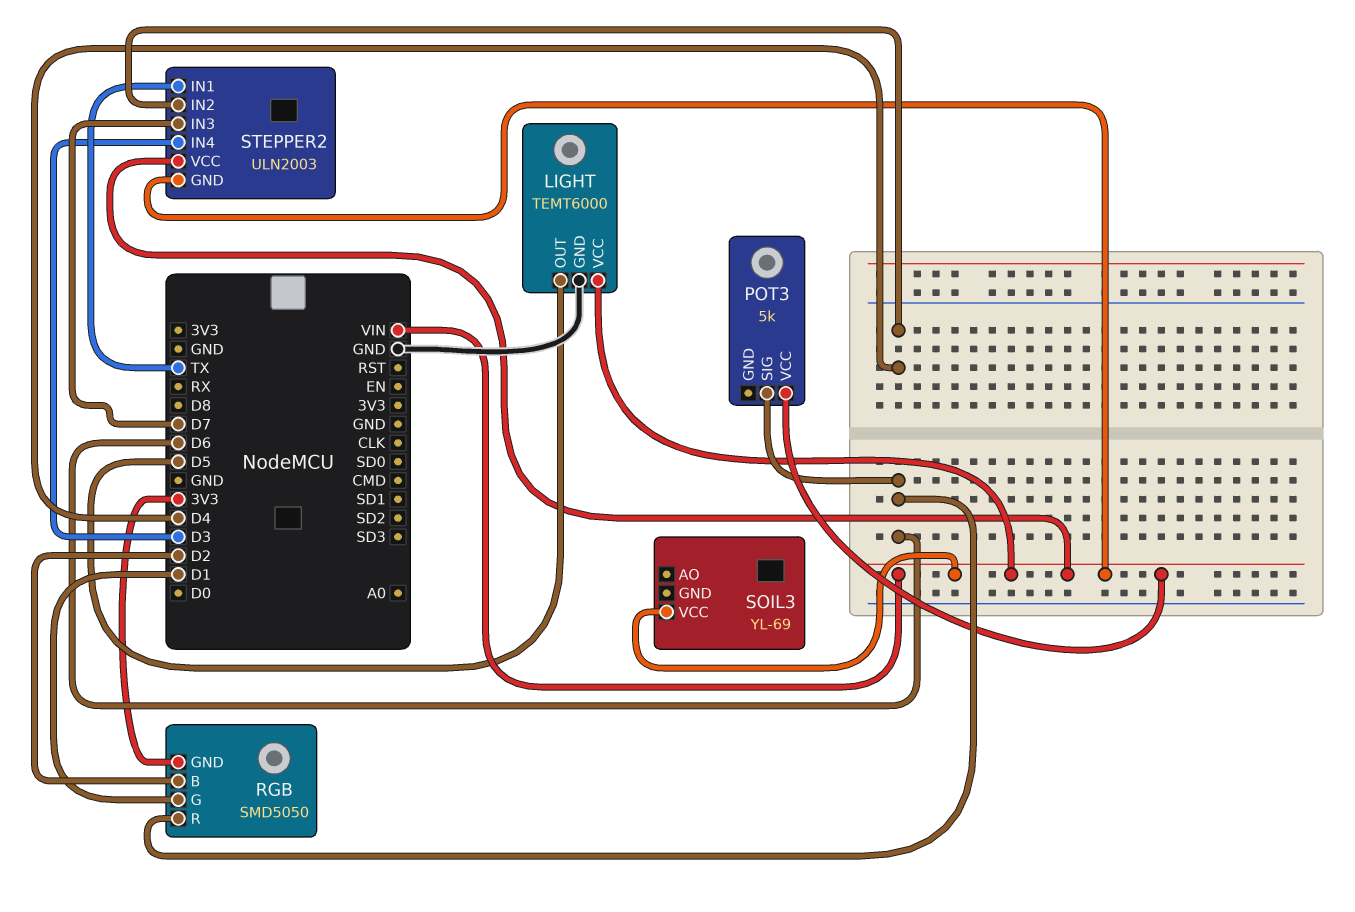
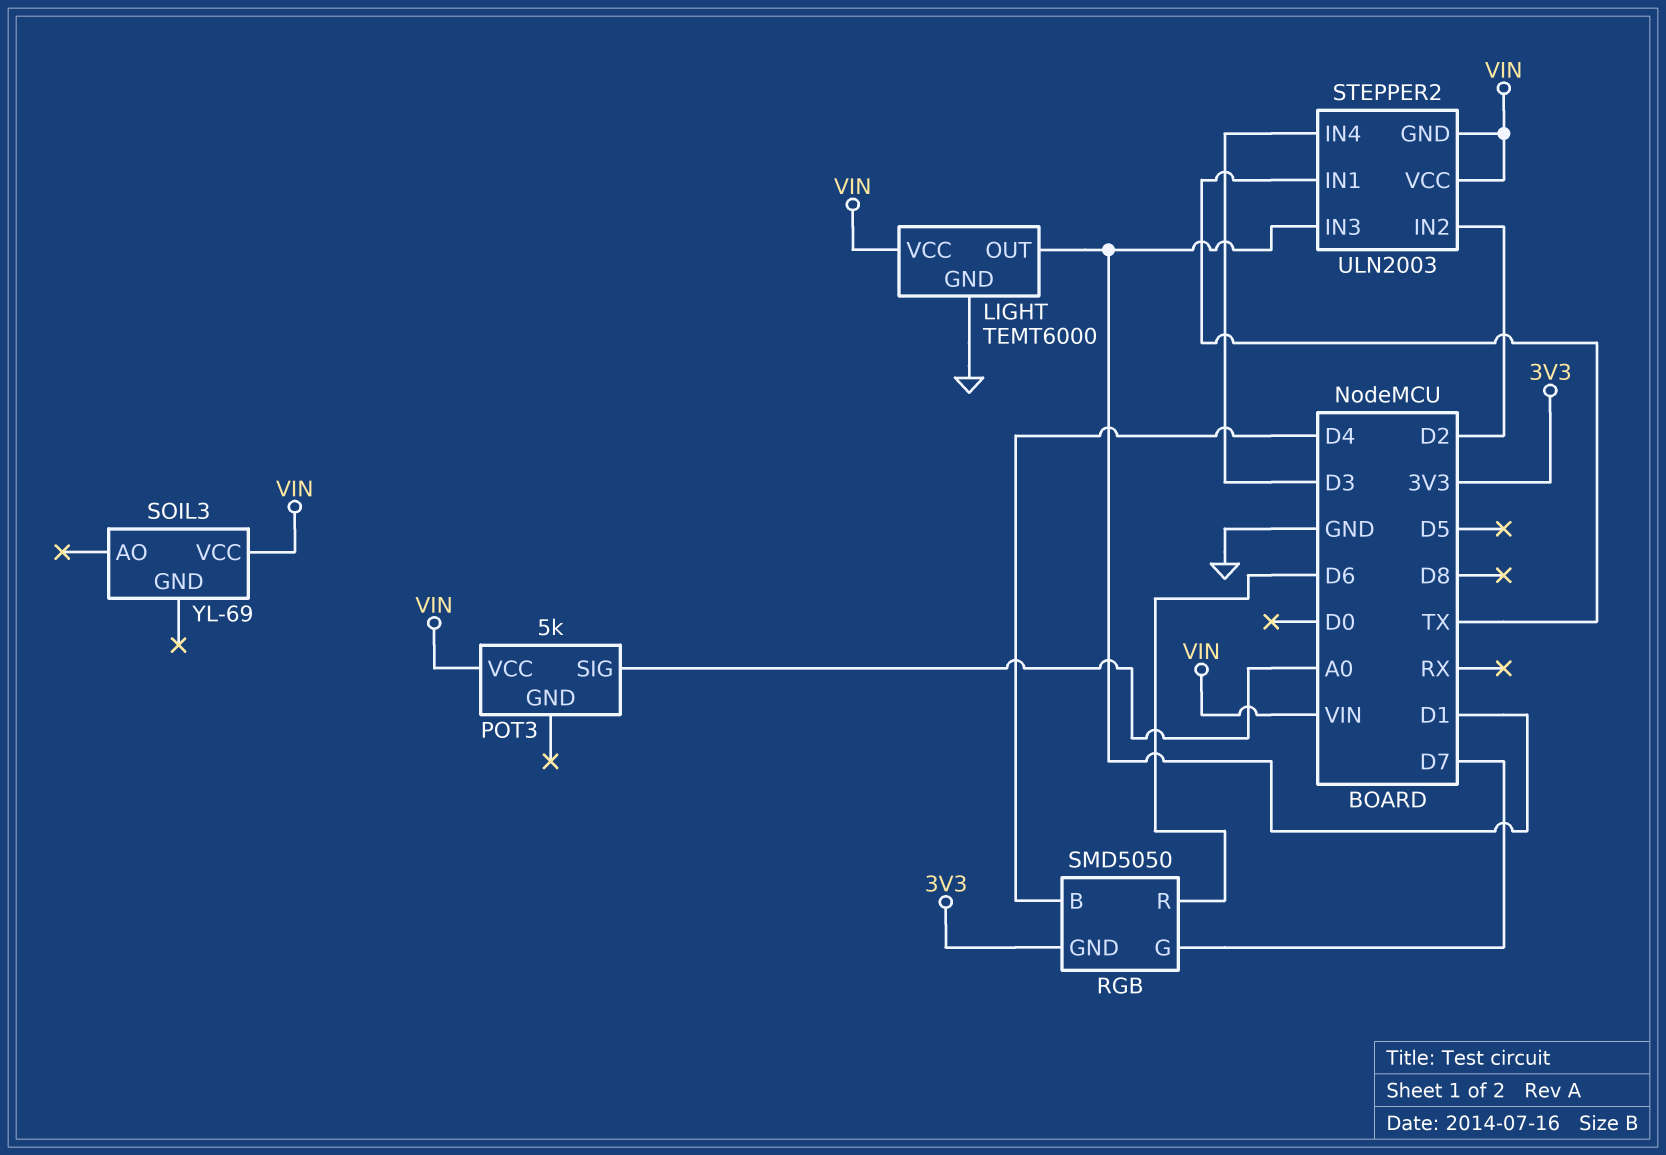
LIGHT pin OUT: D5 -> D1
POT3 pin SIG: D6 -> A0
RGB pin B: D2 -> D4
RGB pin G: D1 -> D7
STEPPER2 pin IN2: D4 -> D2
STEPPER2 pin IN3: D7 -> D1

